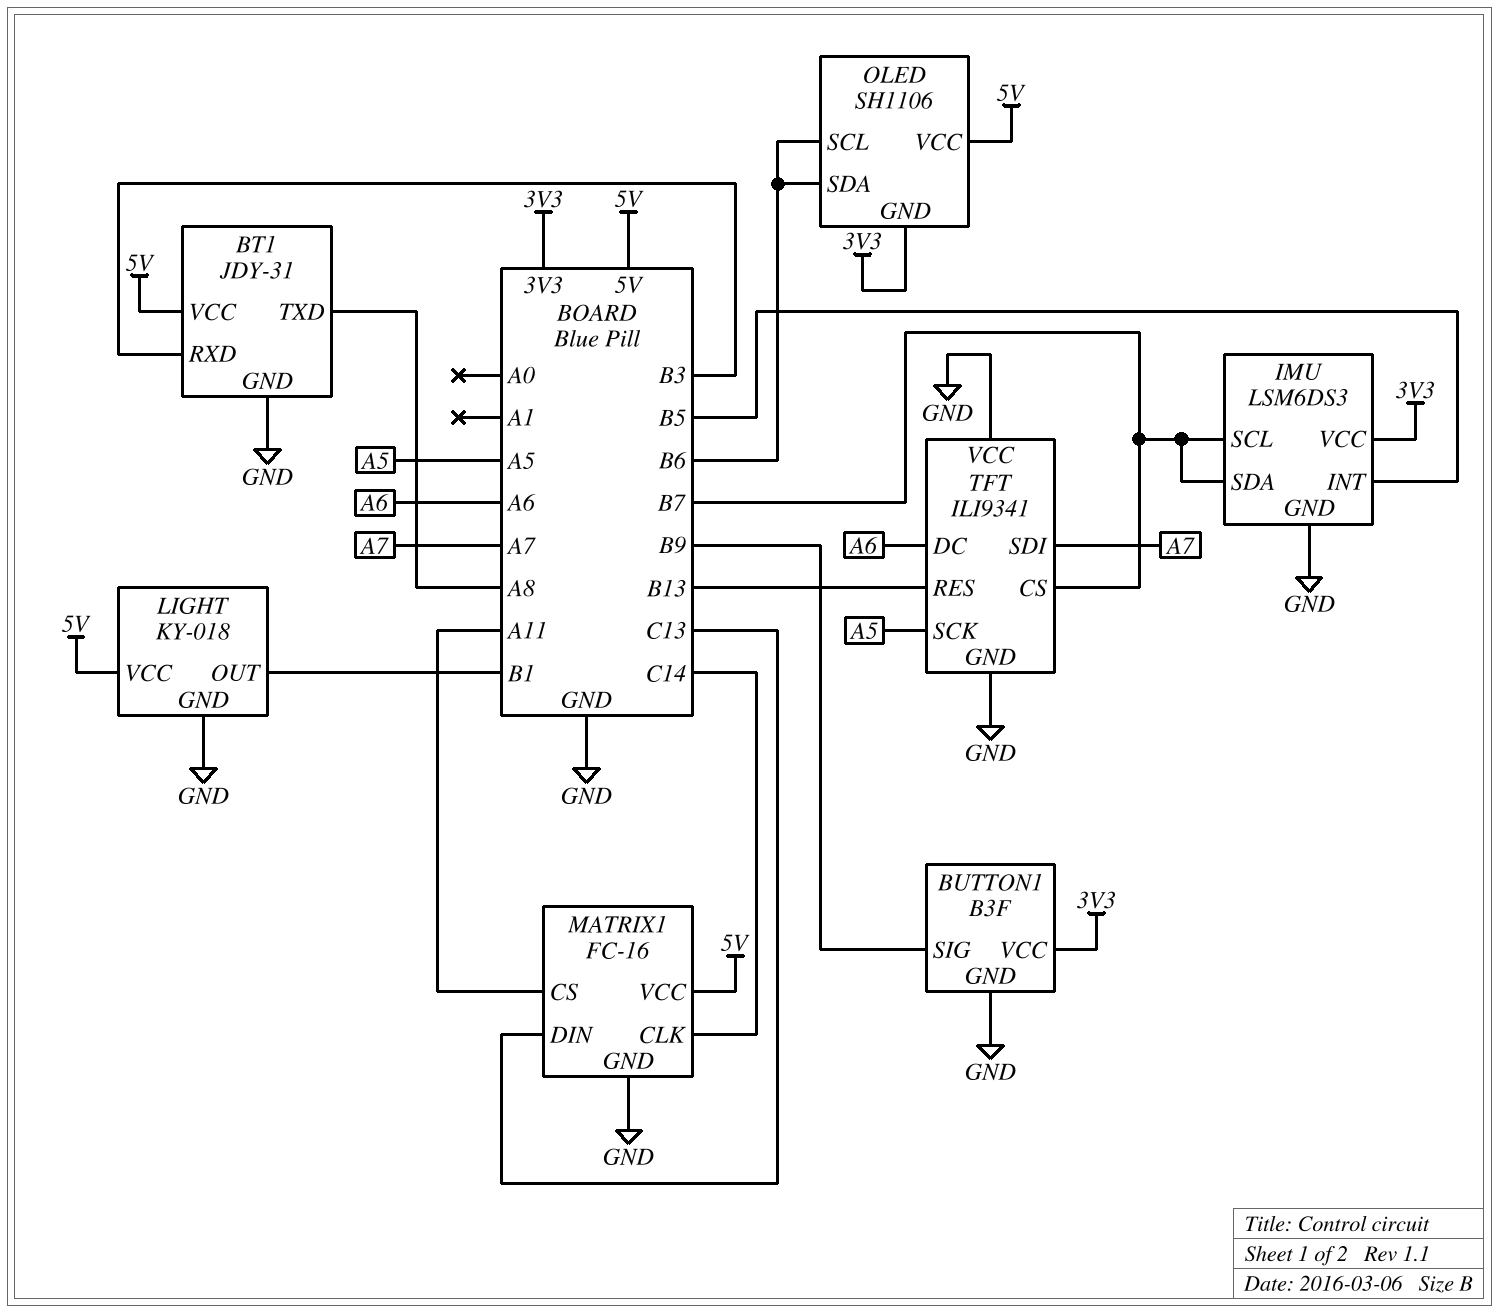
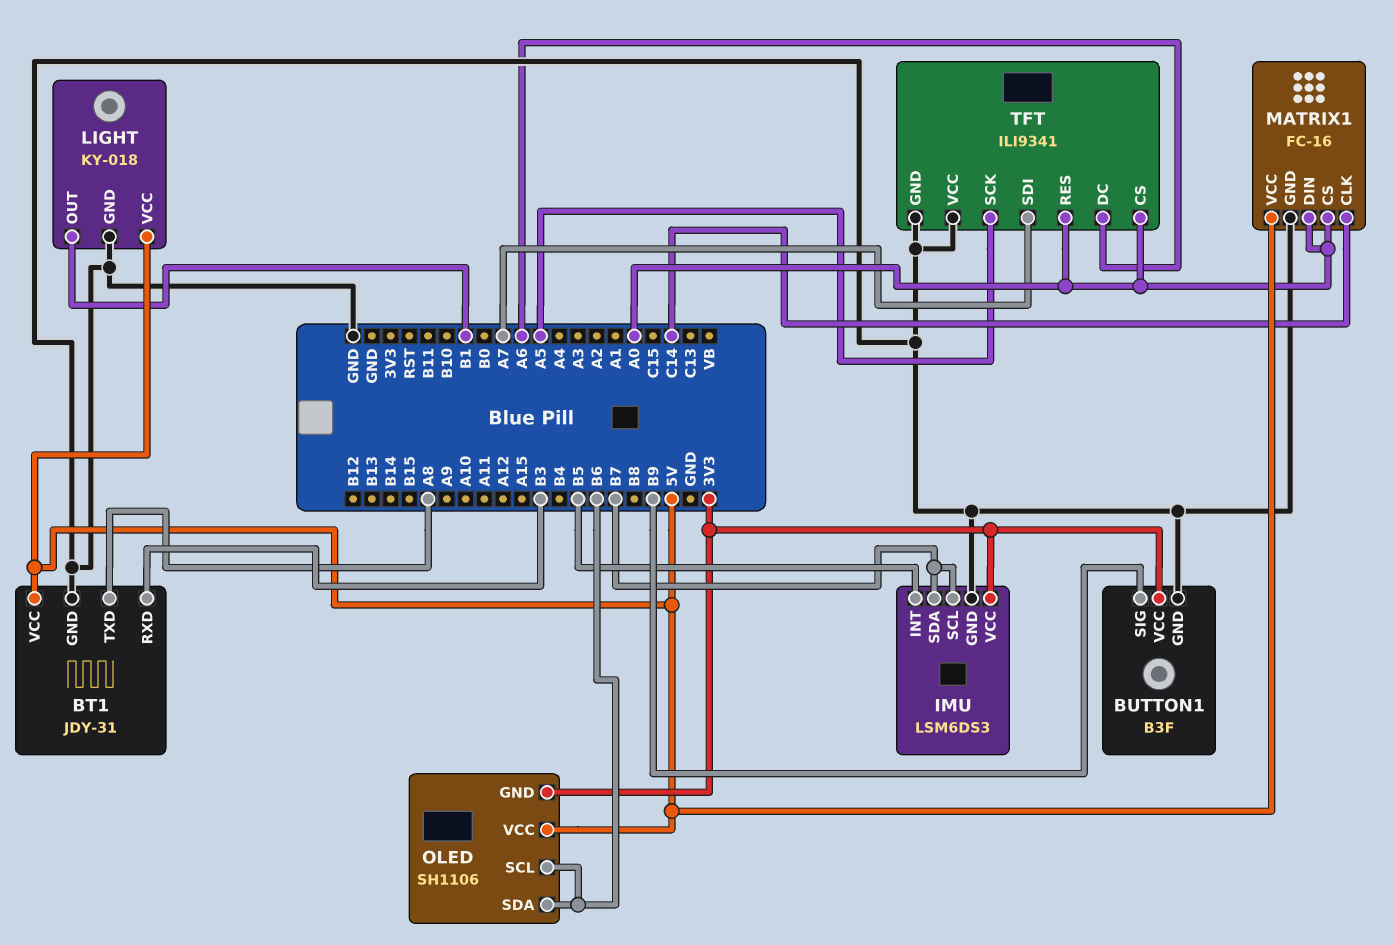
MATRIX1 pin CS: A11 -> A0
MATRIX1 pin DIN: C13 -> A0
TFT pin CS: B7 -> A0
TFT pin RES: B13 -> A0

